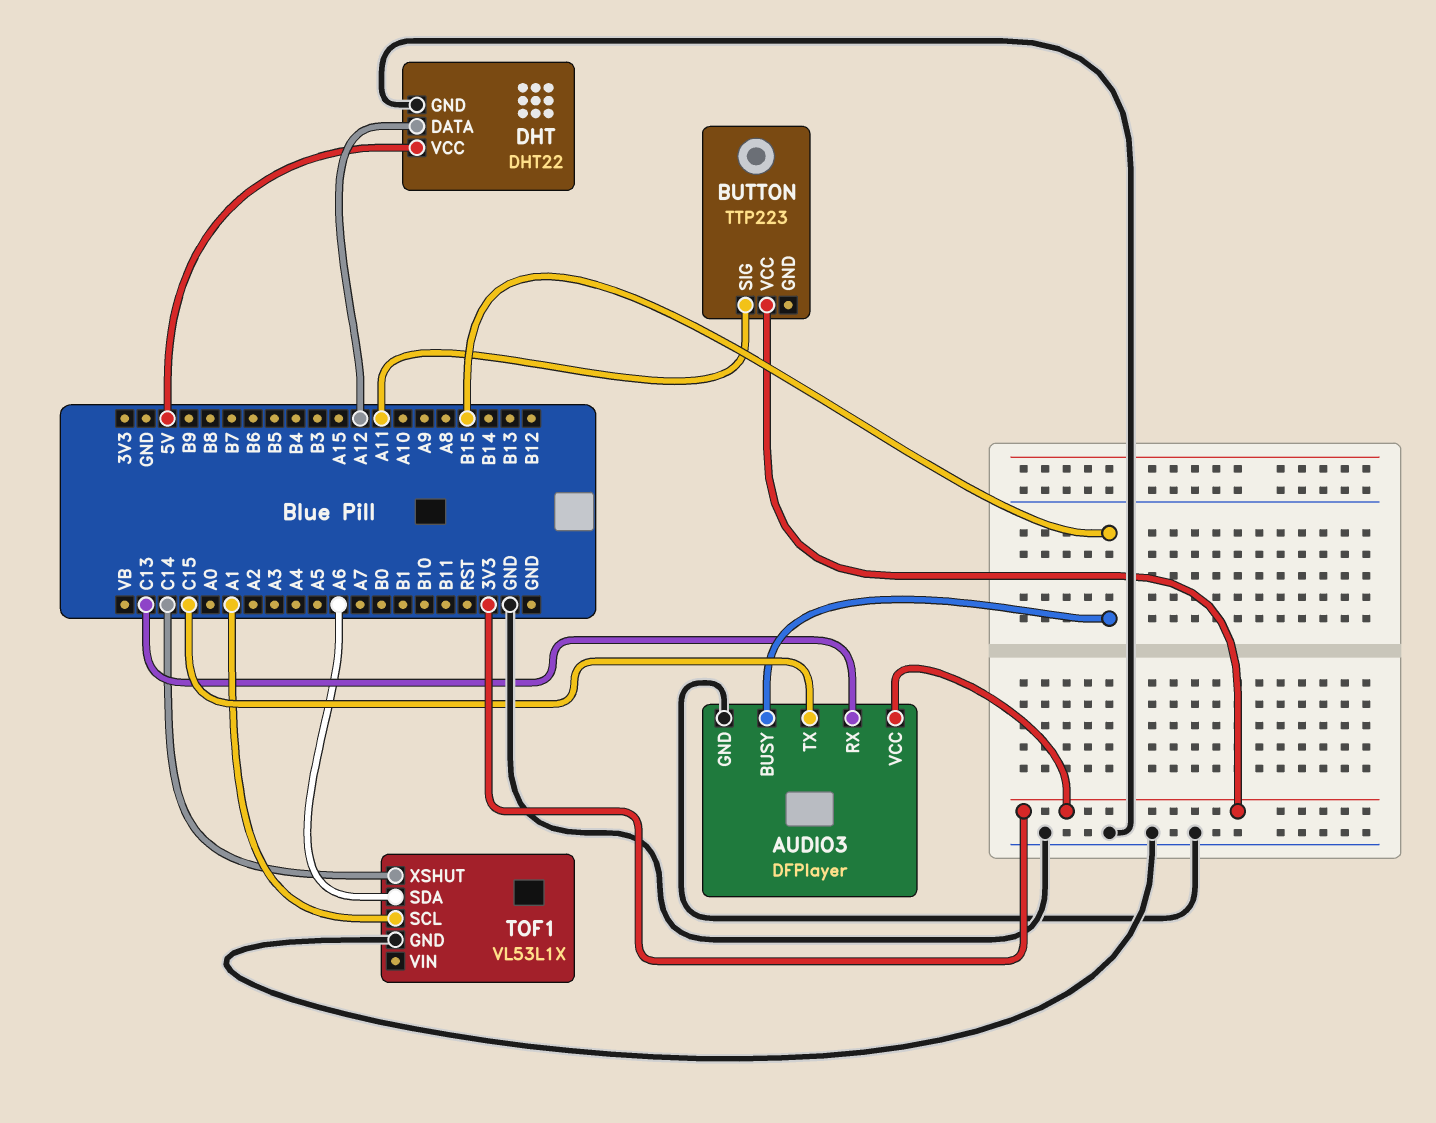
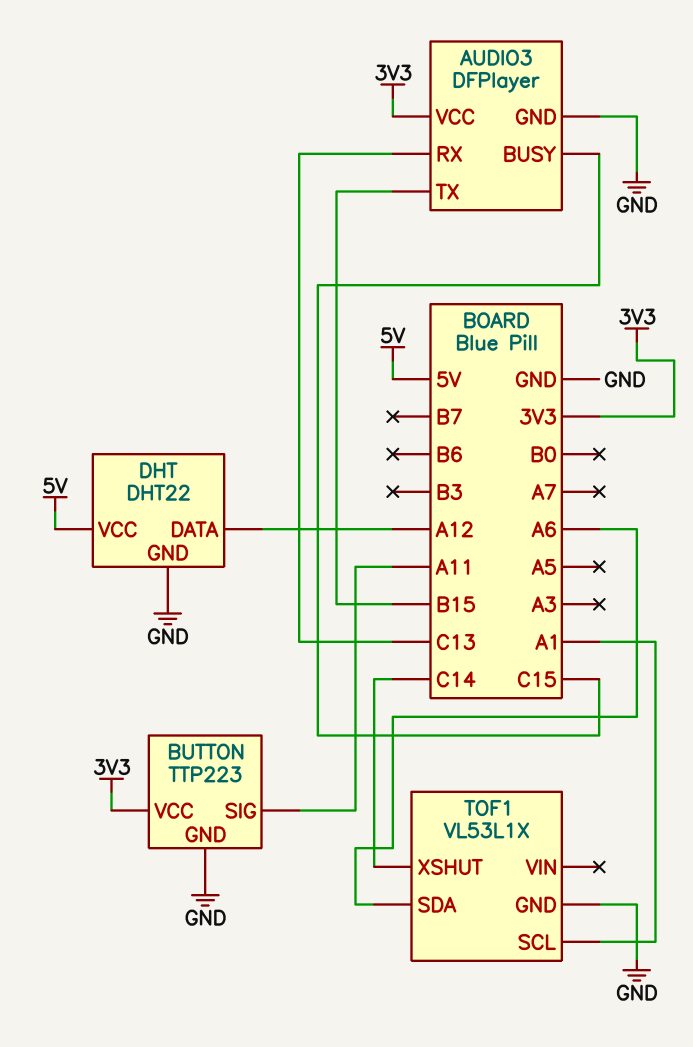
AUDIO3 pin BUSY: B15 -> C15
AUDIO3 pin TX: C15 -> B15
BUTTON pin GND: none -> GND

